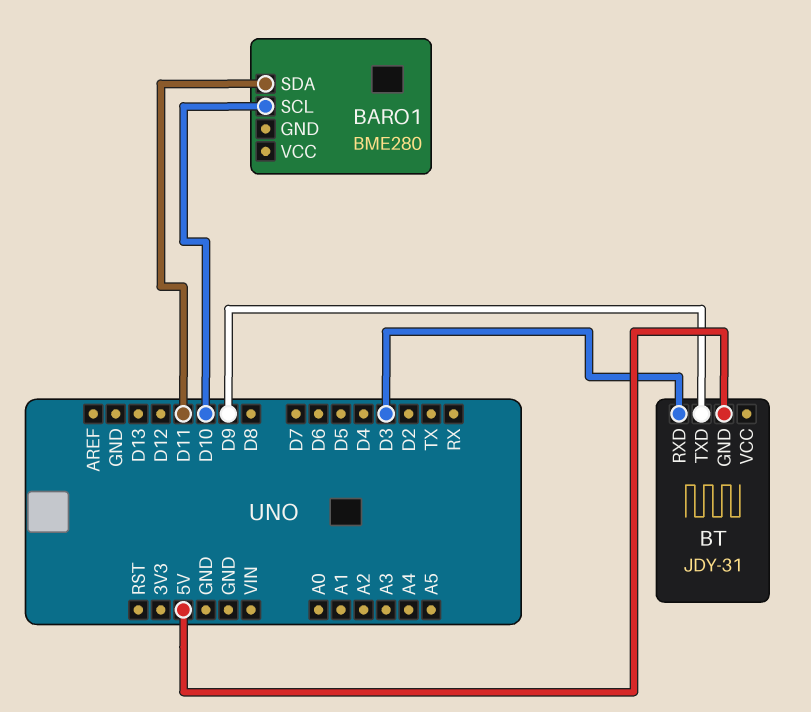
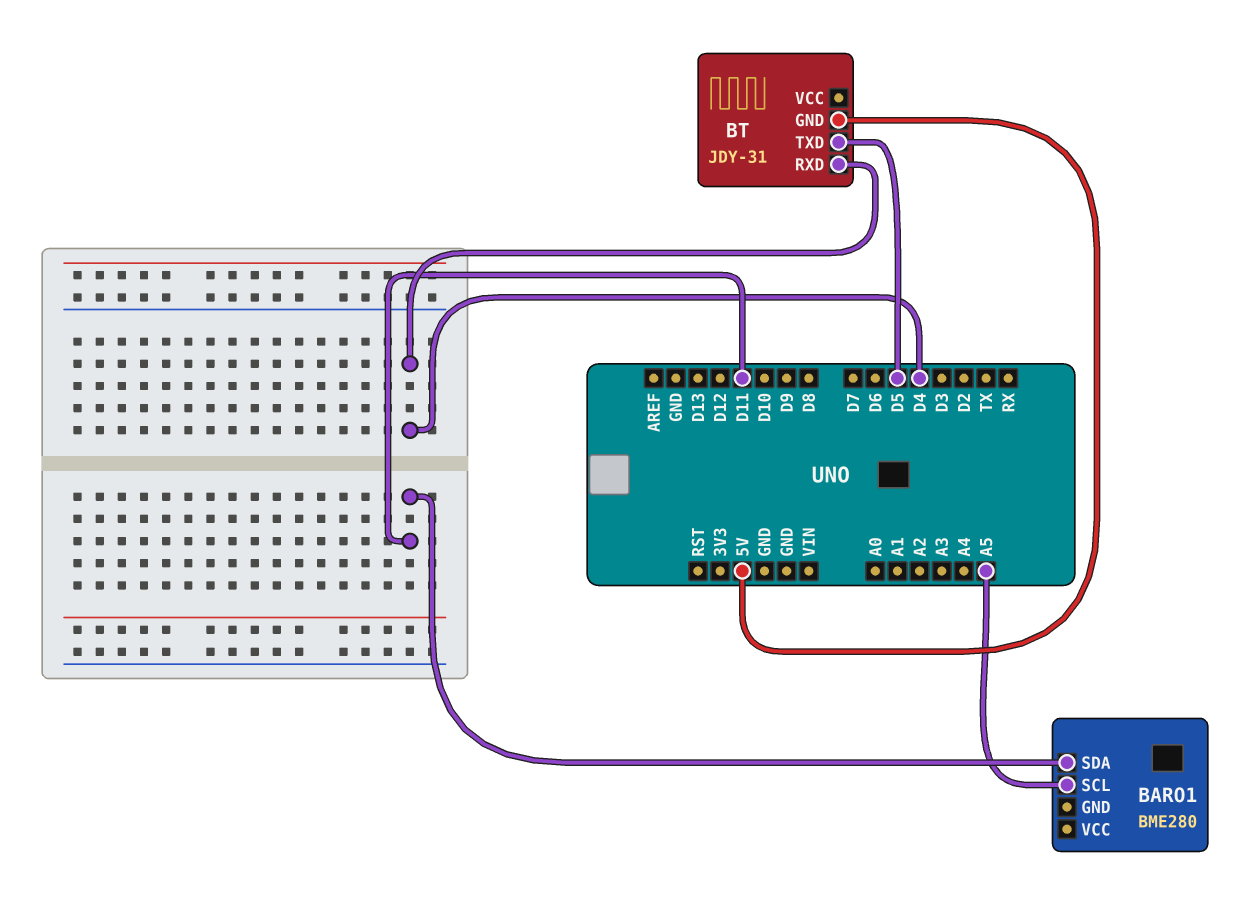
BARO1 pin SCL: D10 -> A5
BT pin RXD: D3 -> D4
BT pin TXD: D9 -> D5

